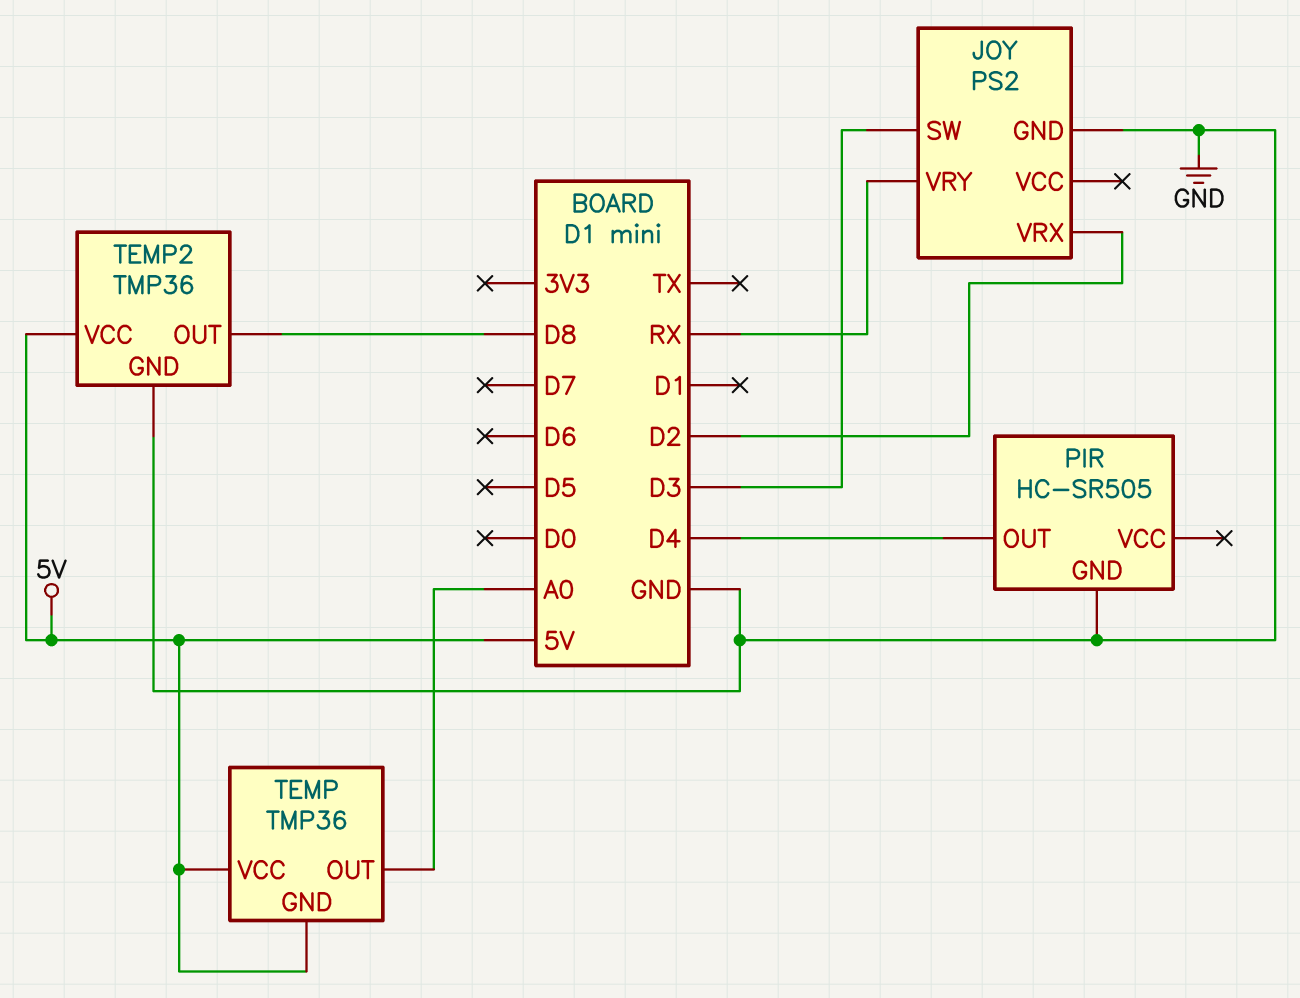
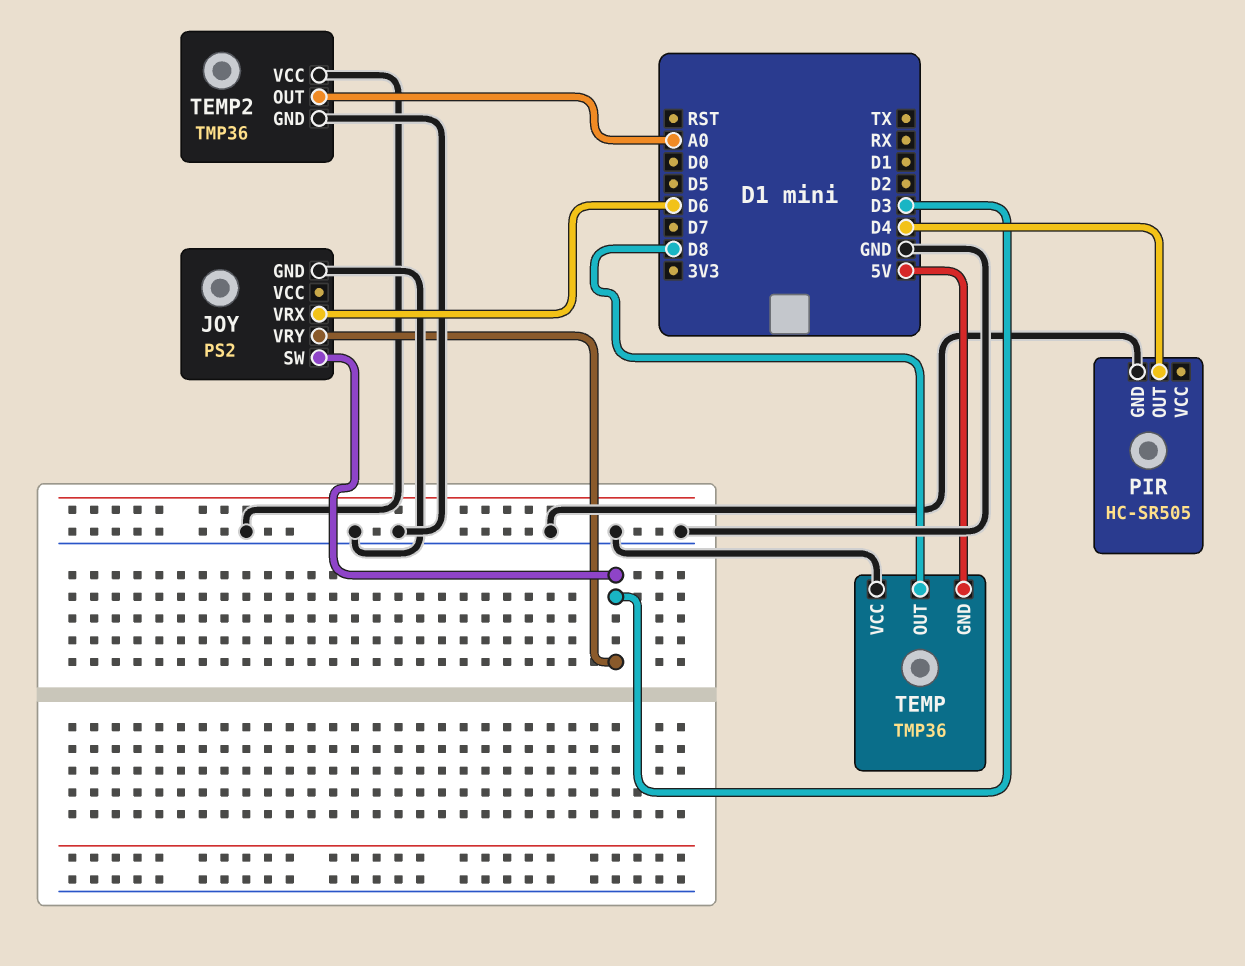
JOY pin VRX: D2 -> D6
JOY pin VRY: RX -> D3
TEMP pin OUT: A0 -> D8
TEMP pin VCC: 5V -> GND
TEMP2 pin OUT: D8 -> A0
TEMP2 pin VCC: 5V -> GND

